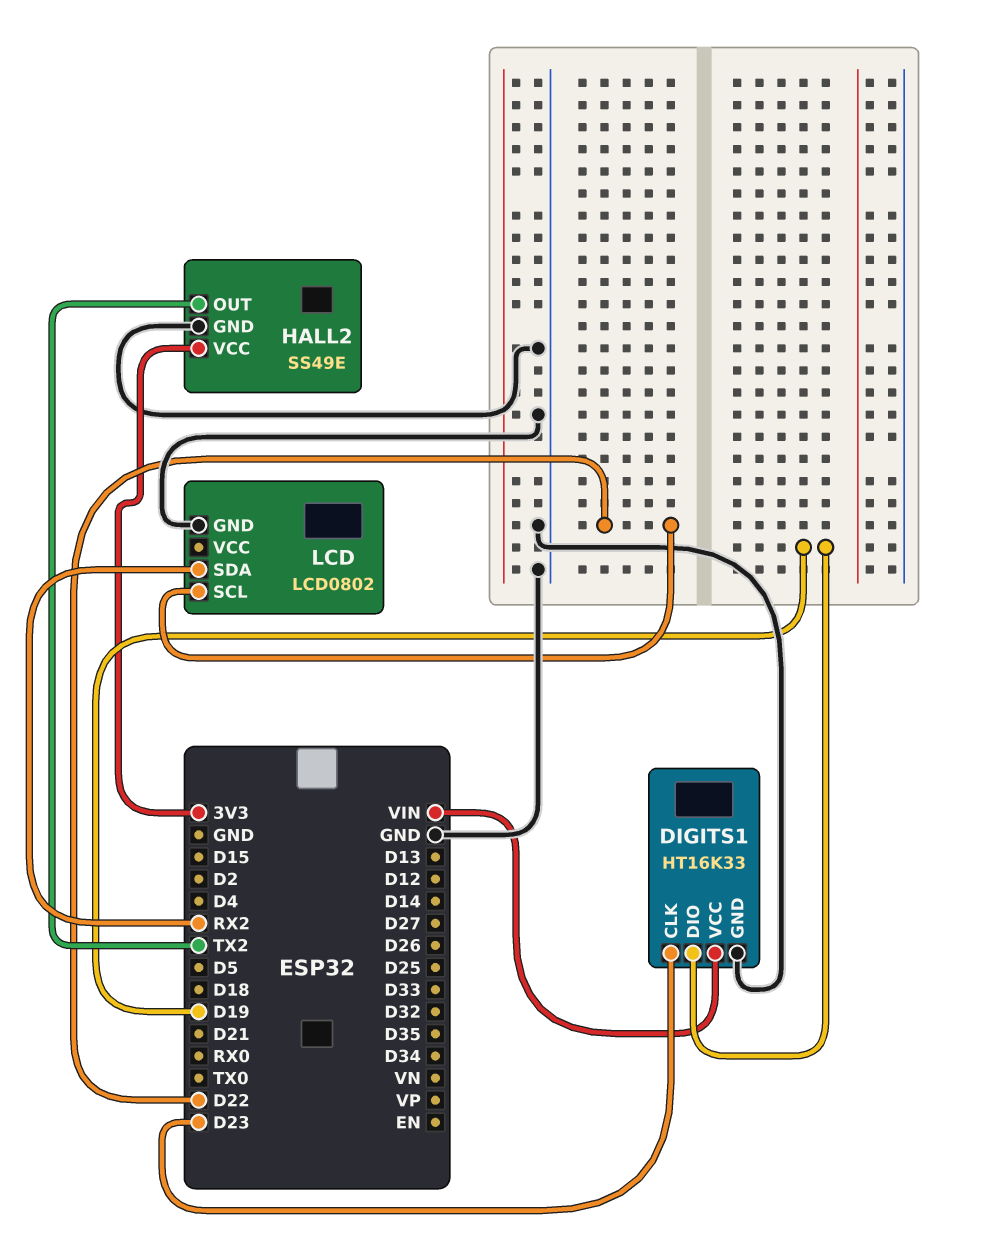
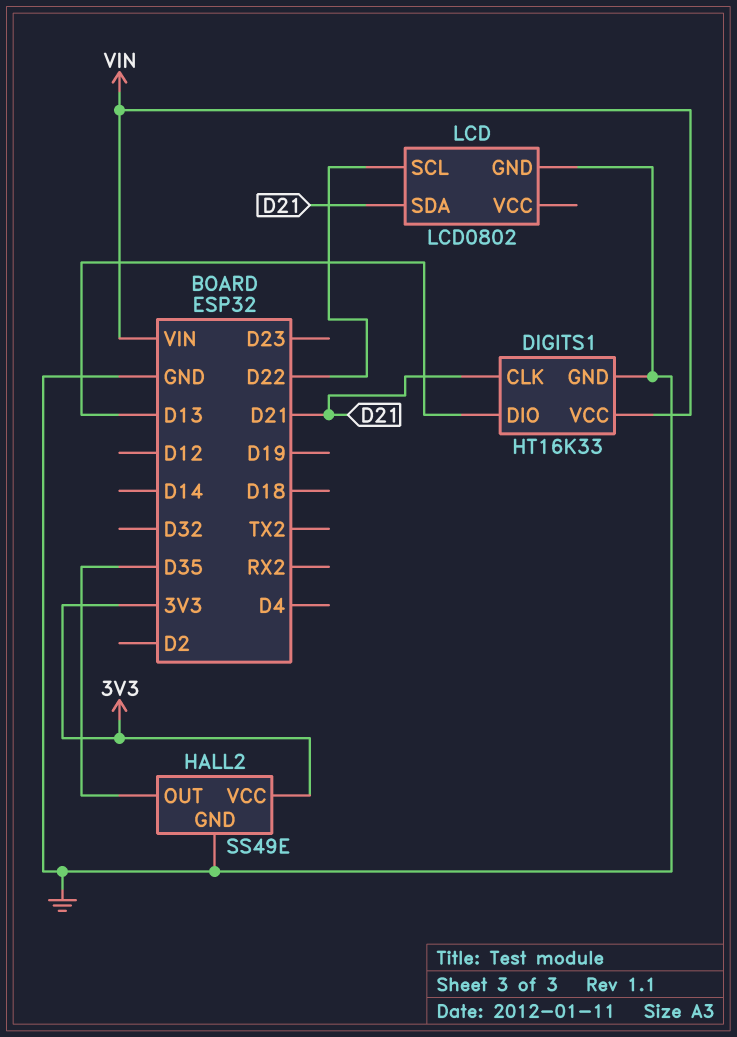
DIGITS1 pin CLK: D23 -> D21
DIGITS1 pin DIO: D19 -> D13
HALL2 pin OUT: TX2 -> D35
LCD pin SDA: RX2 -> D21

